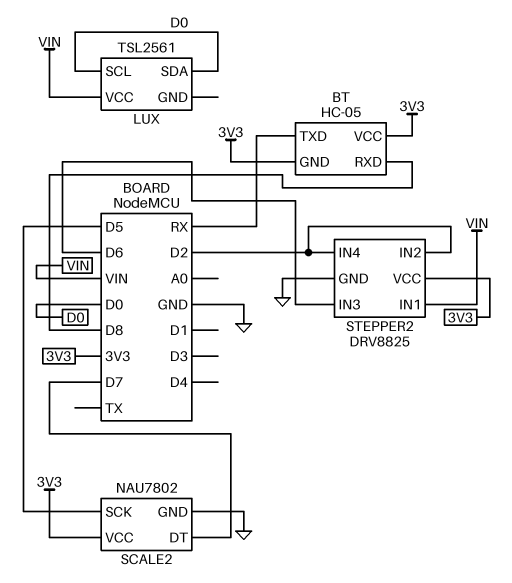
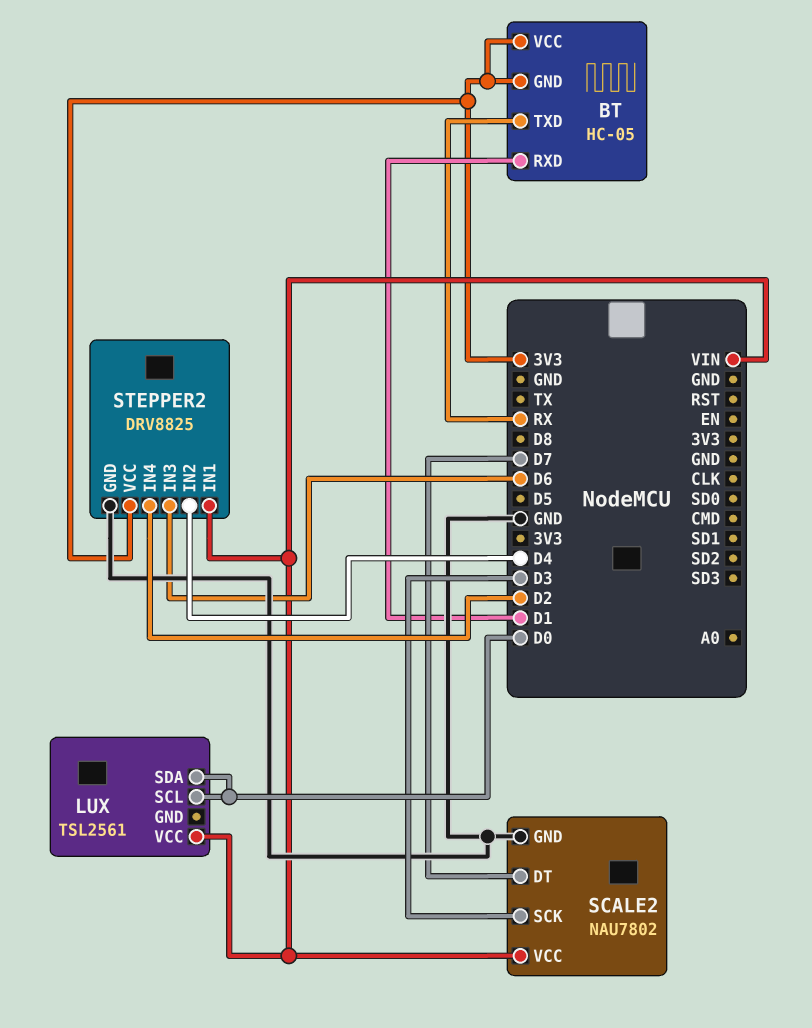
BT pin RXD: D8 -> D1
SCALE2 pin SCK: D5 -> D3
SCALE2 pin VCC: 3V3 -> VIN
STEPPER2 pin IN2: D2 -> D4

